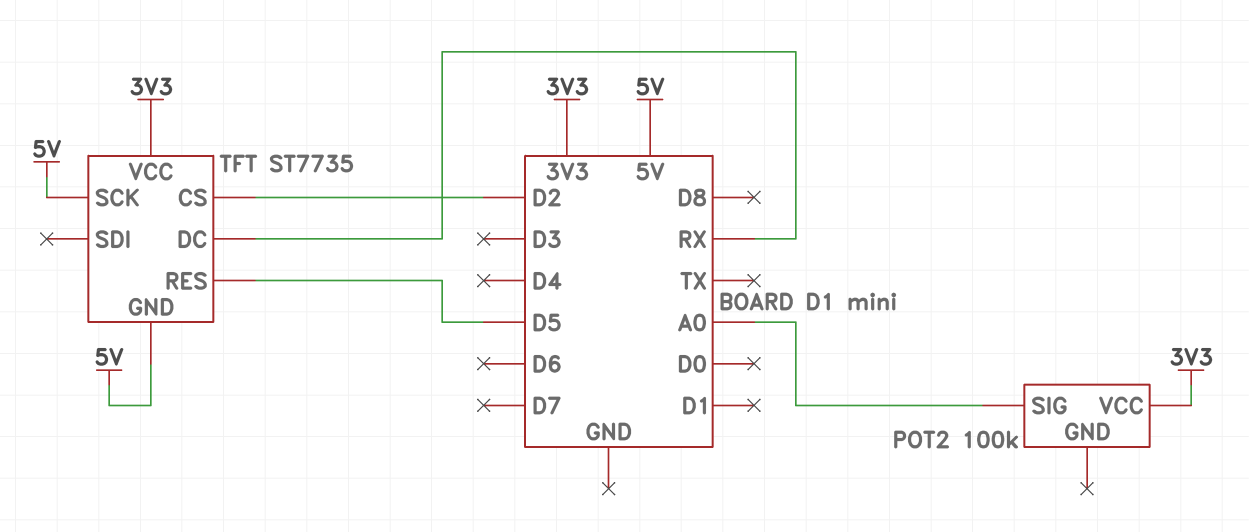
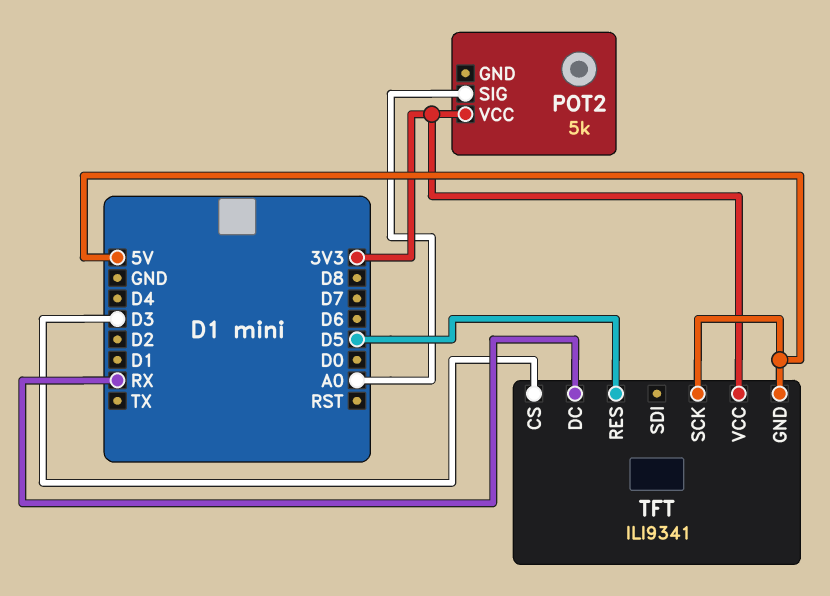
POT2: 100k -> 5k
TFT: ST7735 -> ILI9341
TFT pin CS: D2 -> D3

